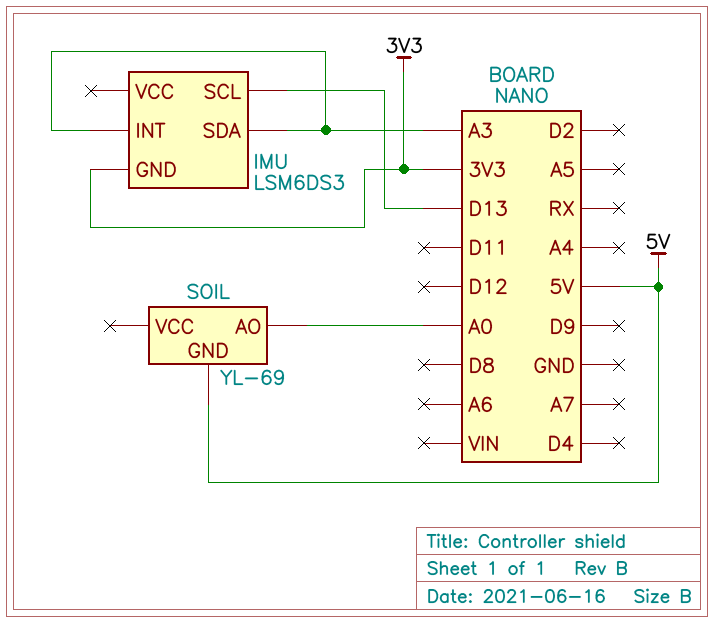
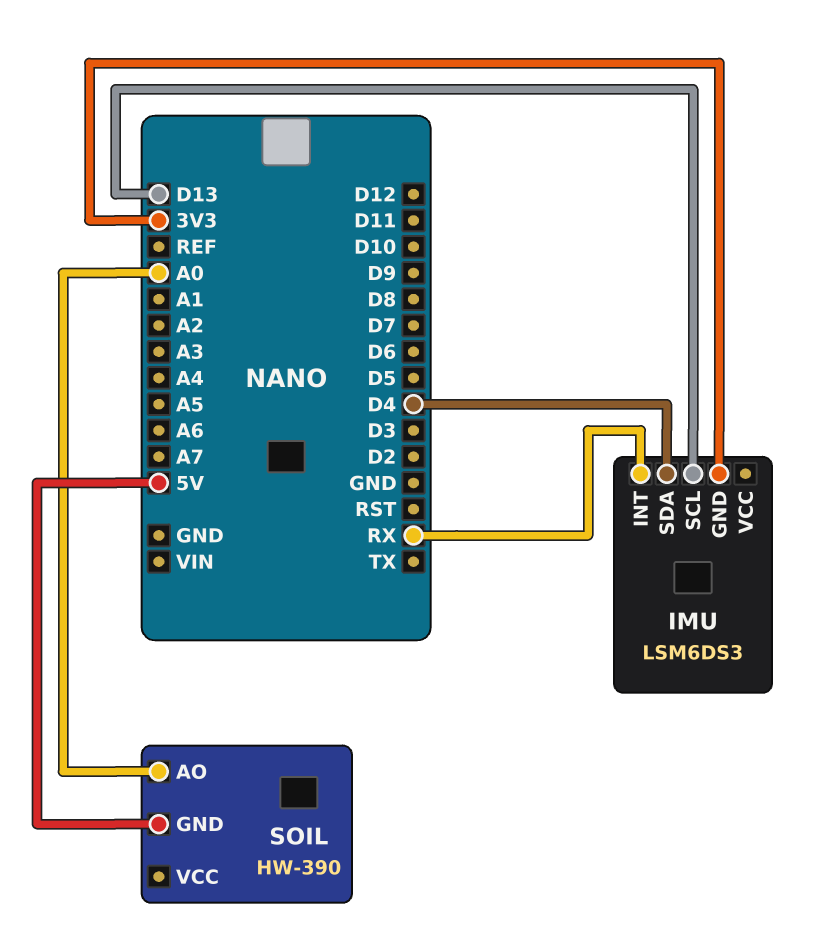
IMU pin INT: A3 -> RX
IMU pin SDA: A3 -> D4
SOIL: YL-69 -> HW-390

